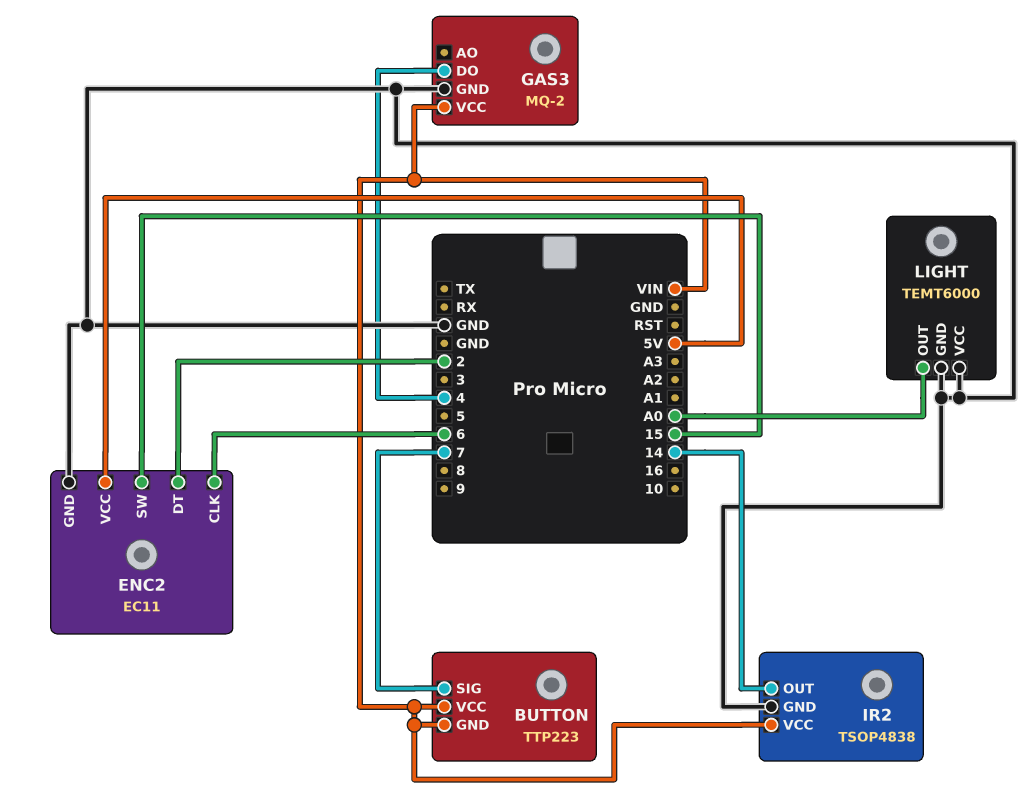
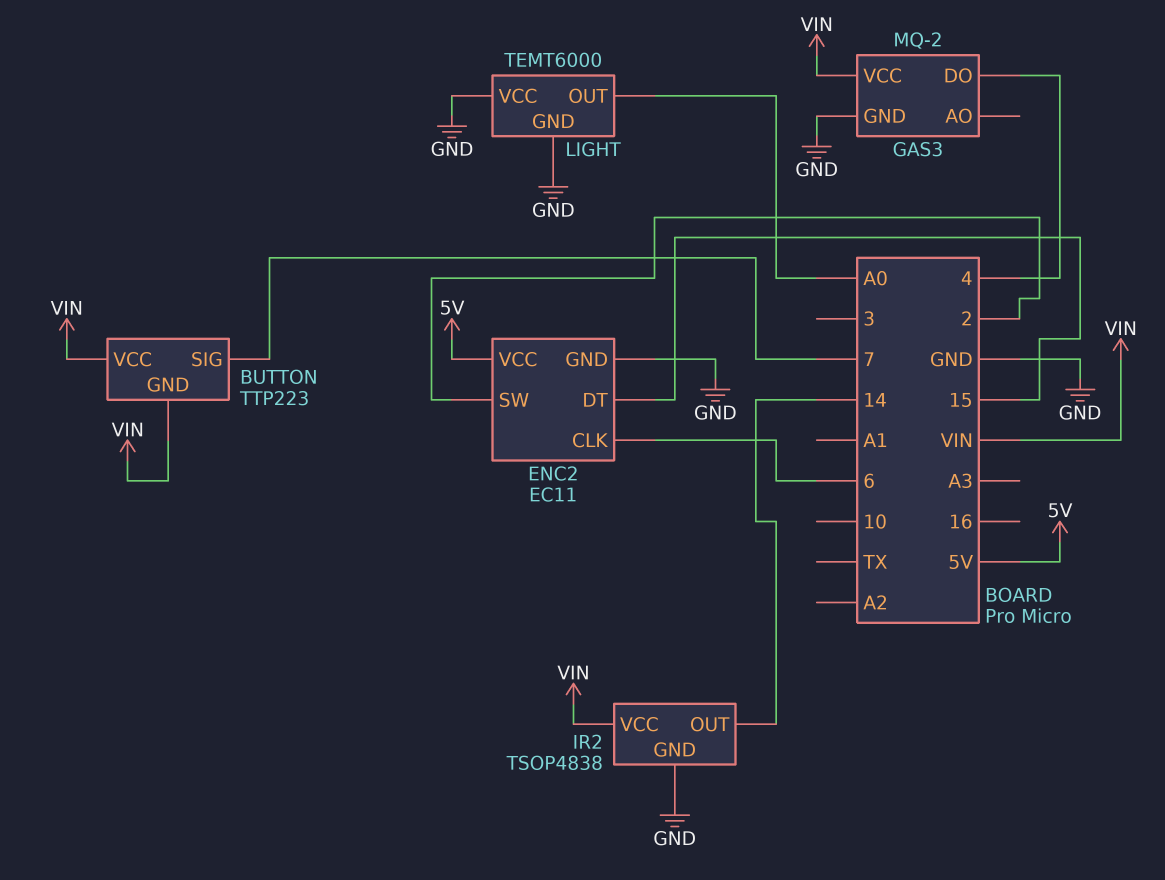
ENC2 pin DT: 2 -> 15
ENC2 pin SW: 15 -> 2

